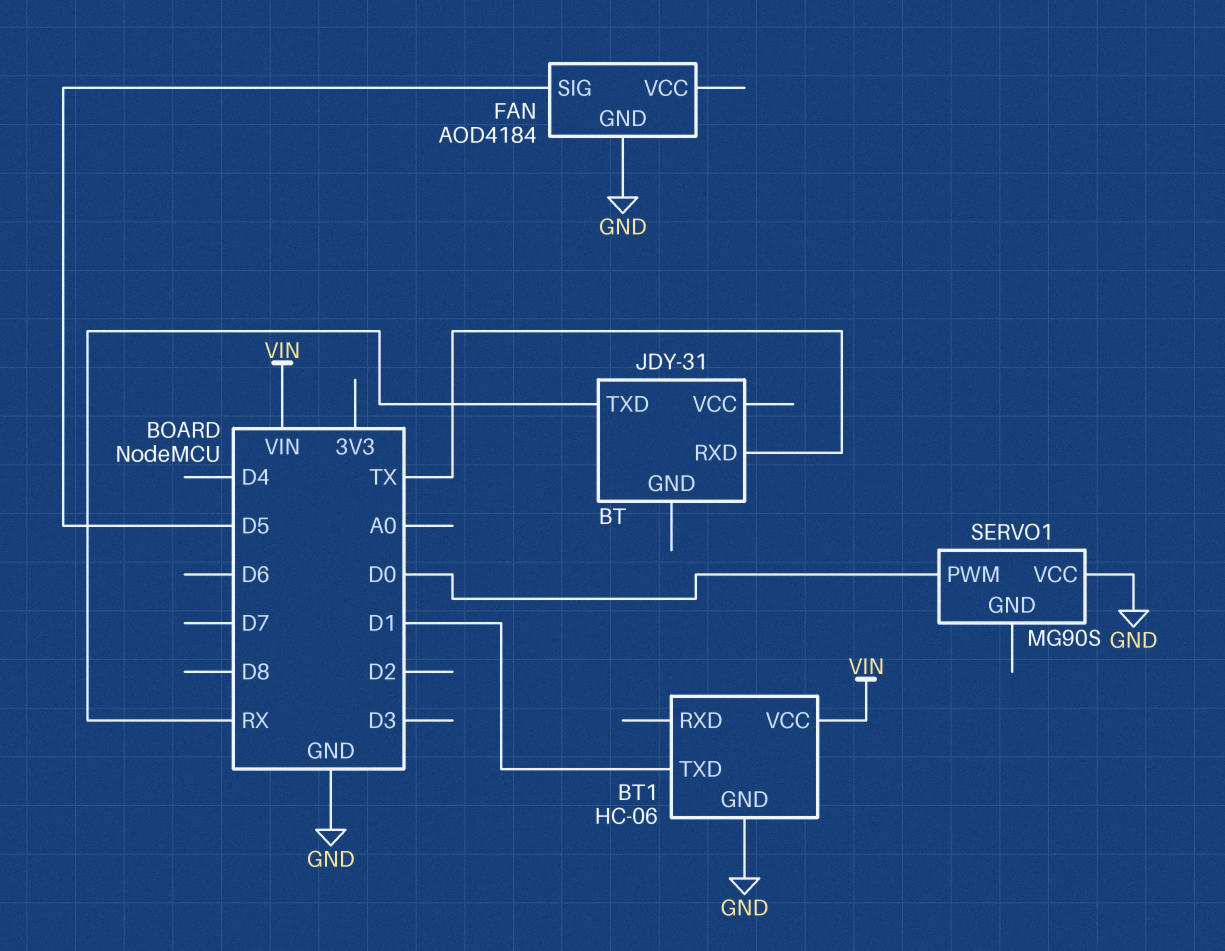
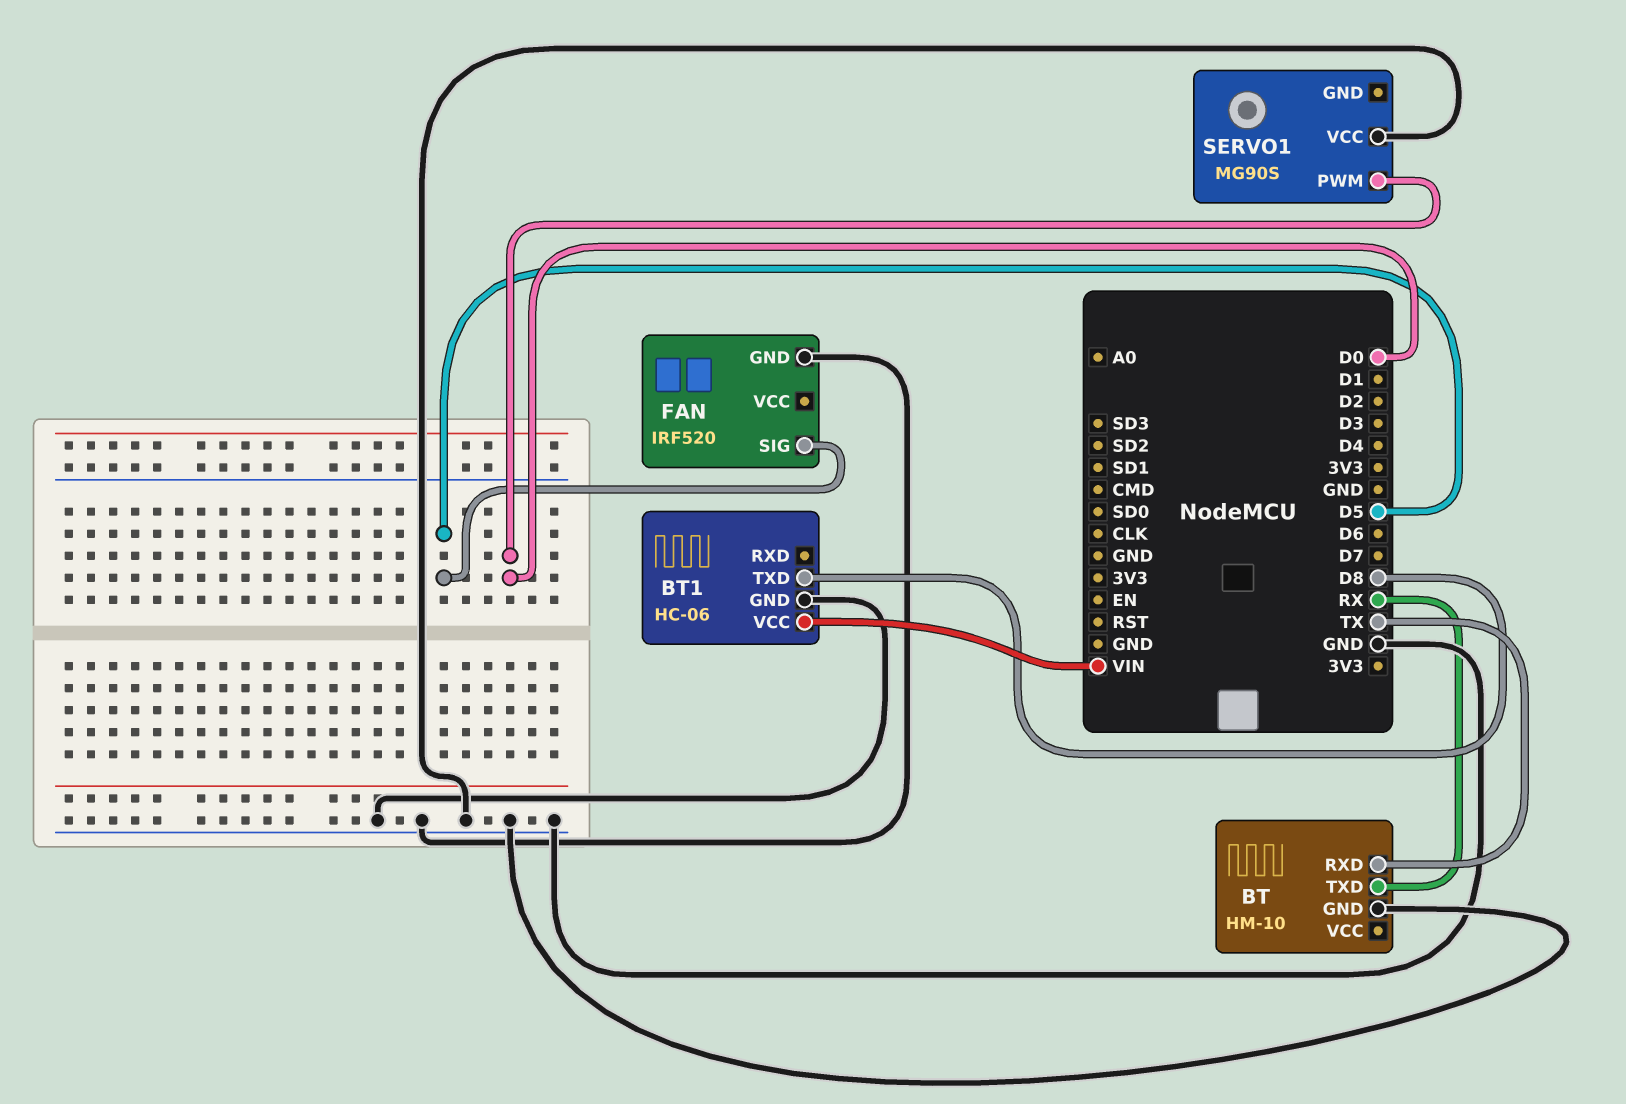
BT: JDY-31 -> HM-10
BT pin GND: none -> GND
BT1 pin TXD: D1 -> D8
FAN: AOD4184 -> IRF520

